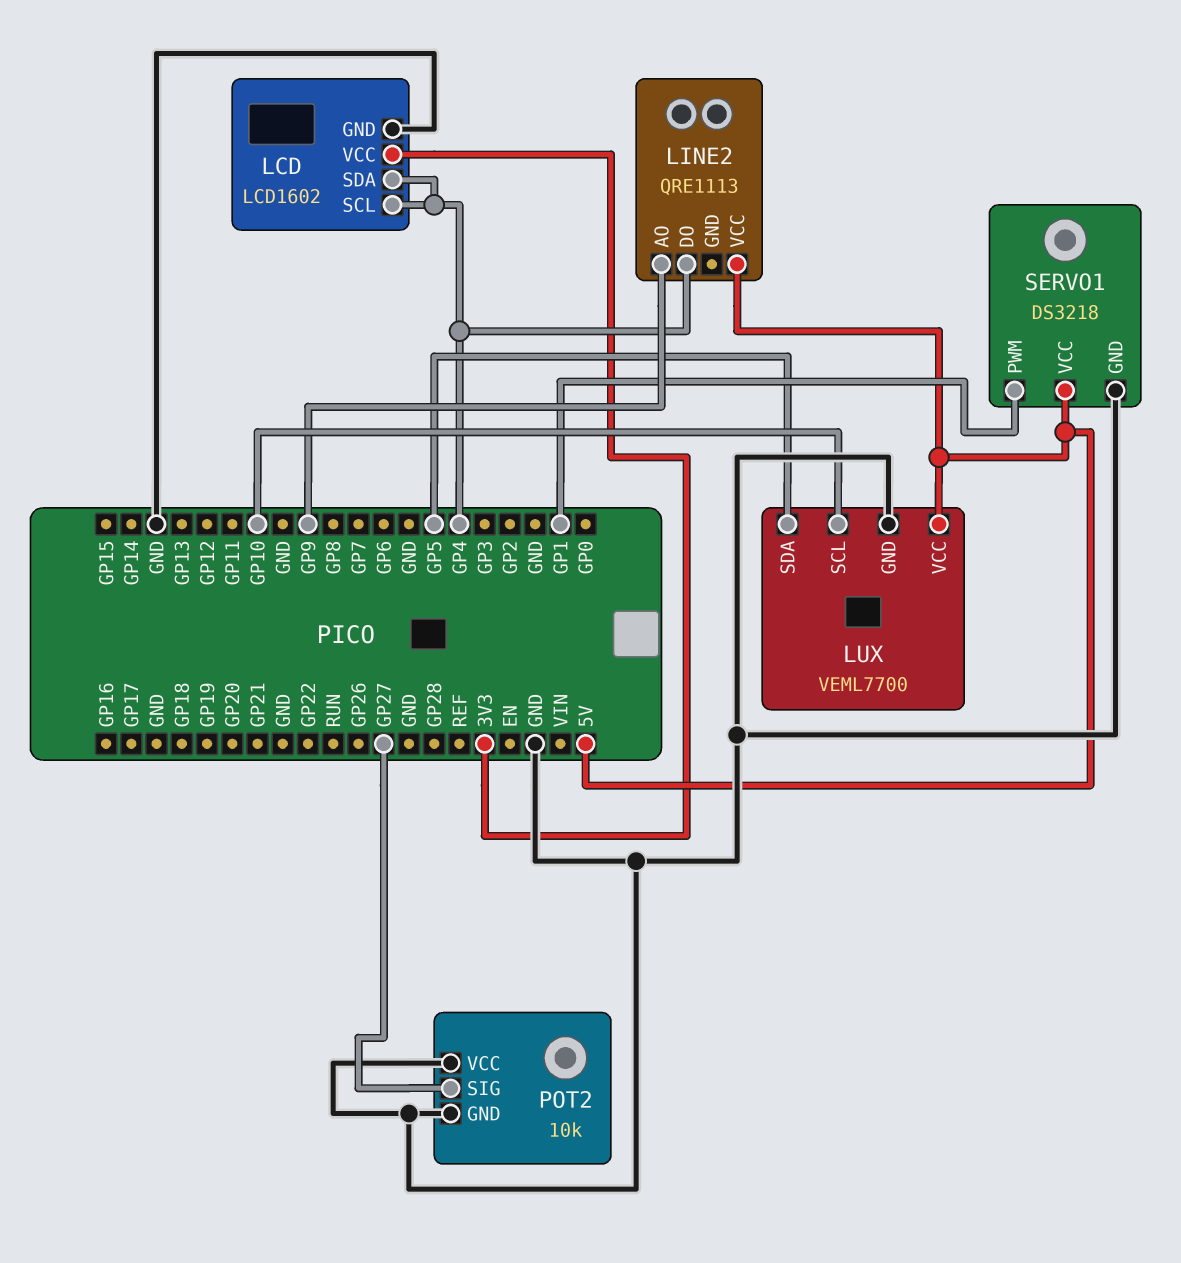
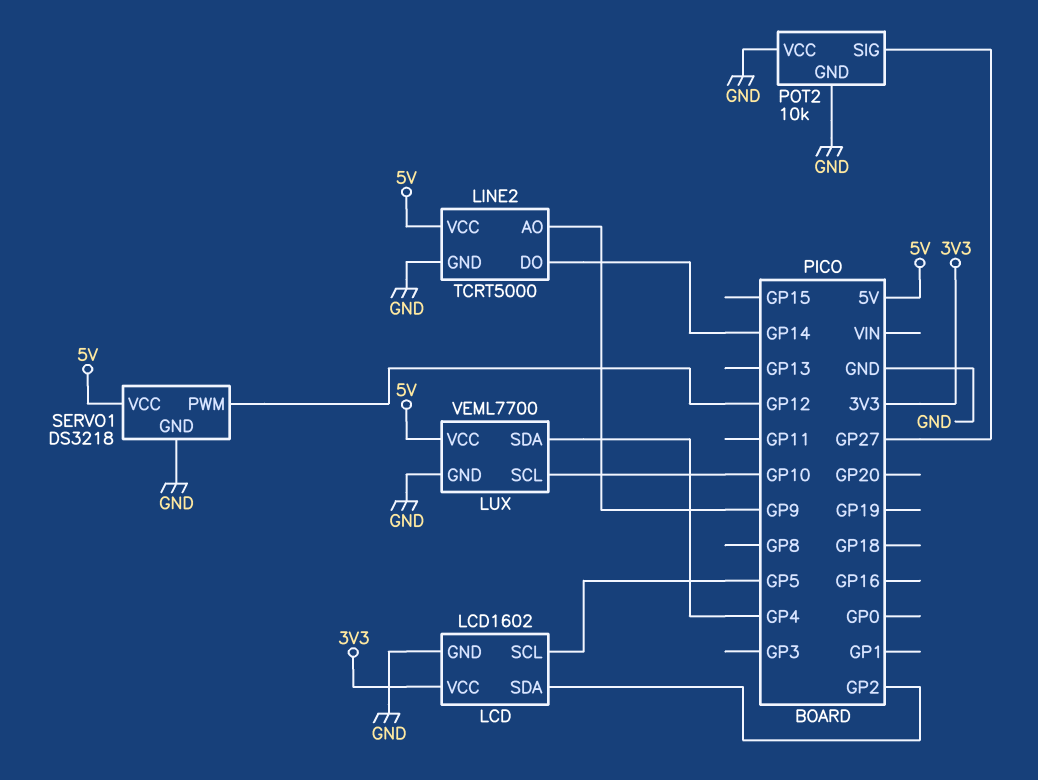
LCD pin SCL: GP4 -> GP5
LCD pin SDA: GP4 -> GP2
LINE2: QRE1113 -> TCRT5000
LINE2 pin DO: GP4 -> GP14
LINE2 pin GND: none -> GND
LUX pin SDA: GP5 -> GP4
SERVO1 pin PWM: GP1 -> GP12

